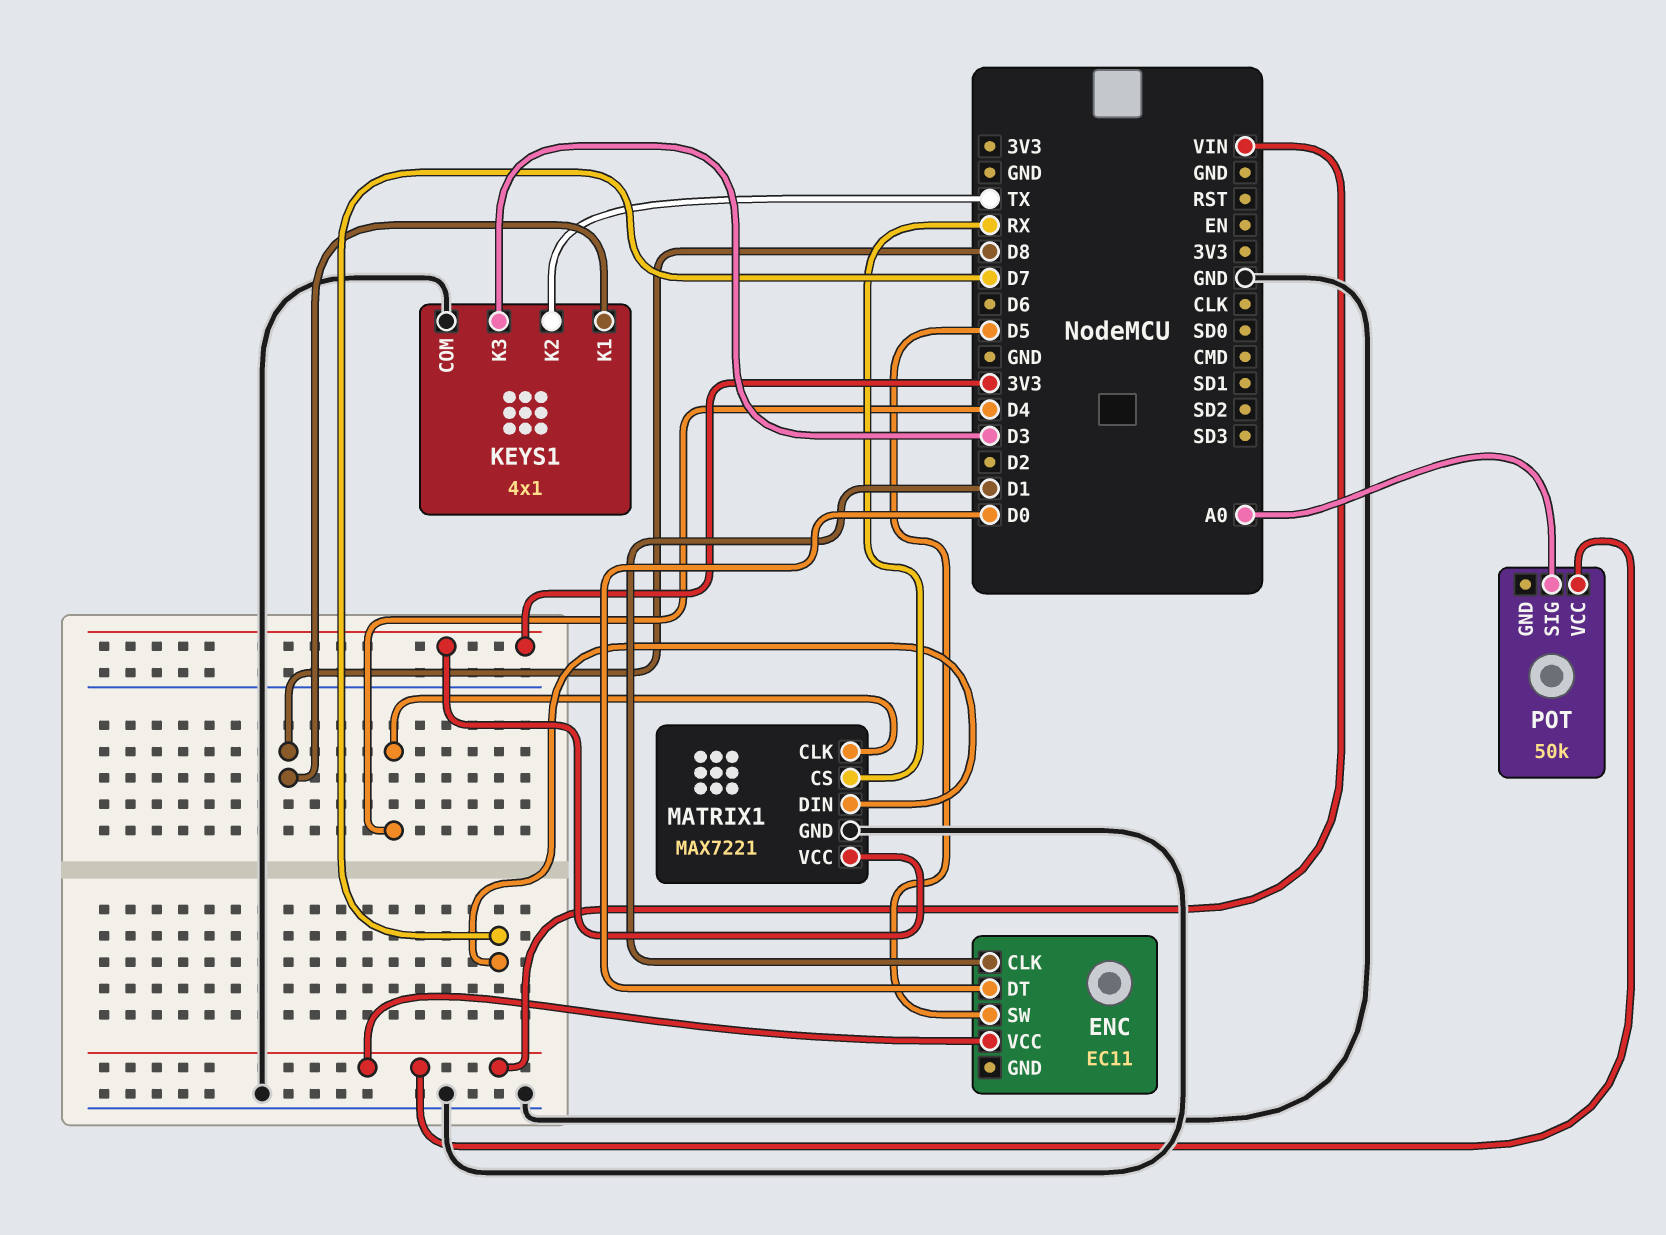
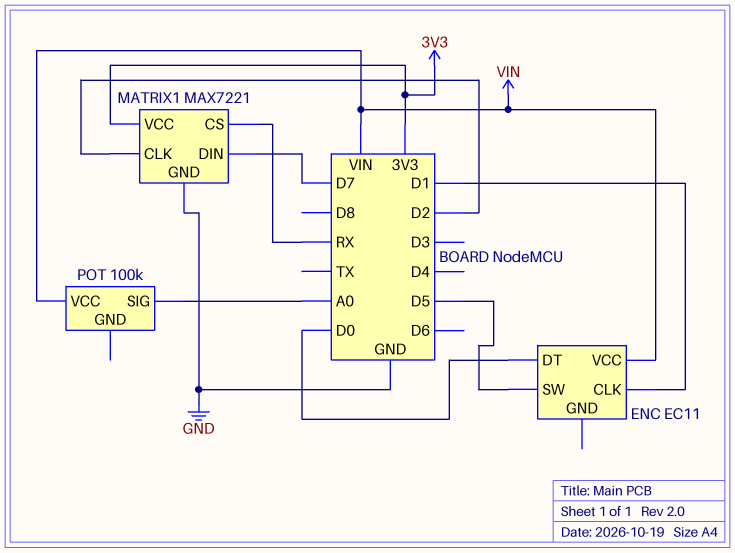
KEYS1: 4x1 -> none
KEYS1 pin COM: GND -> none
KEYS1 pin K1: D8 -> none
KEYS1 pin K2: TX -> none
KEYS1 pin K3: D3 -> none
MATRIX1 pin CLK: D4 -> D2
POT: 50k -> 100k

